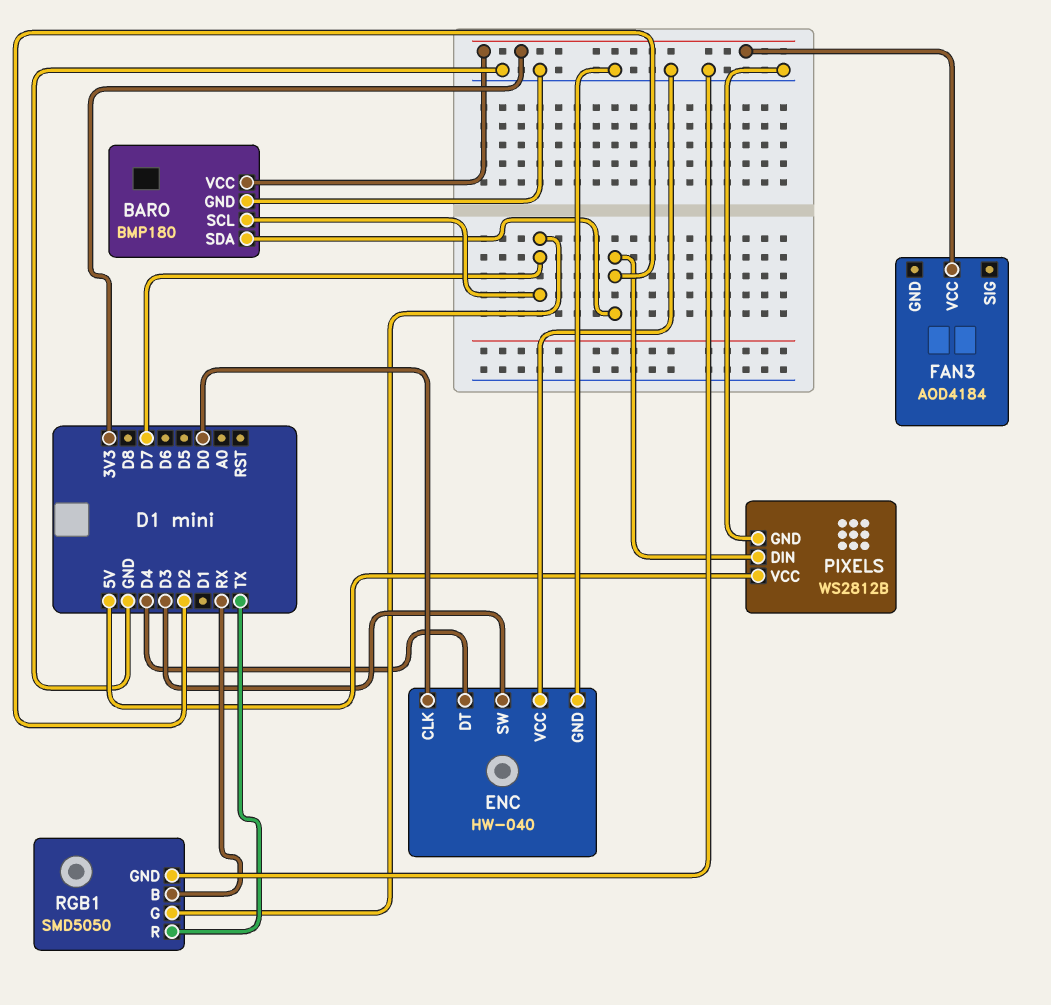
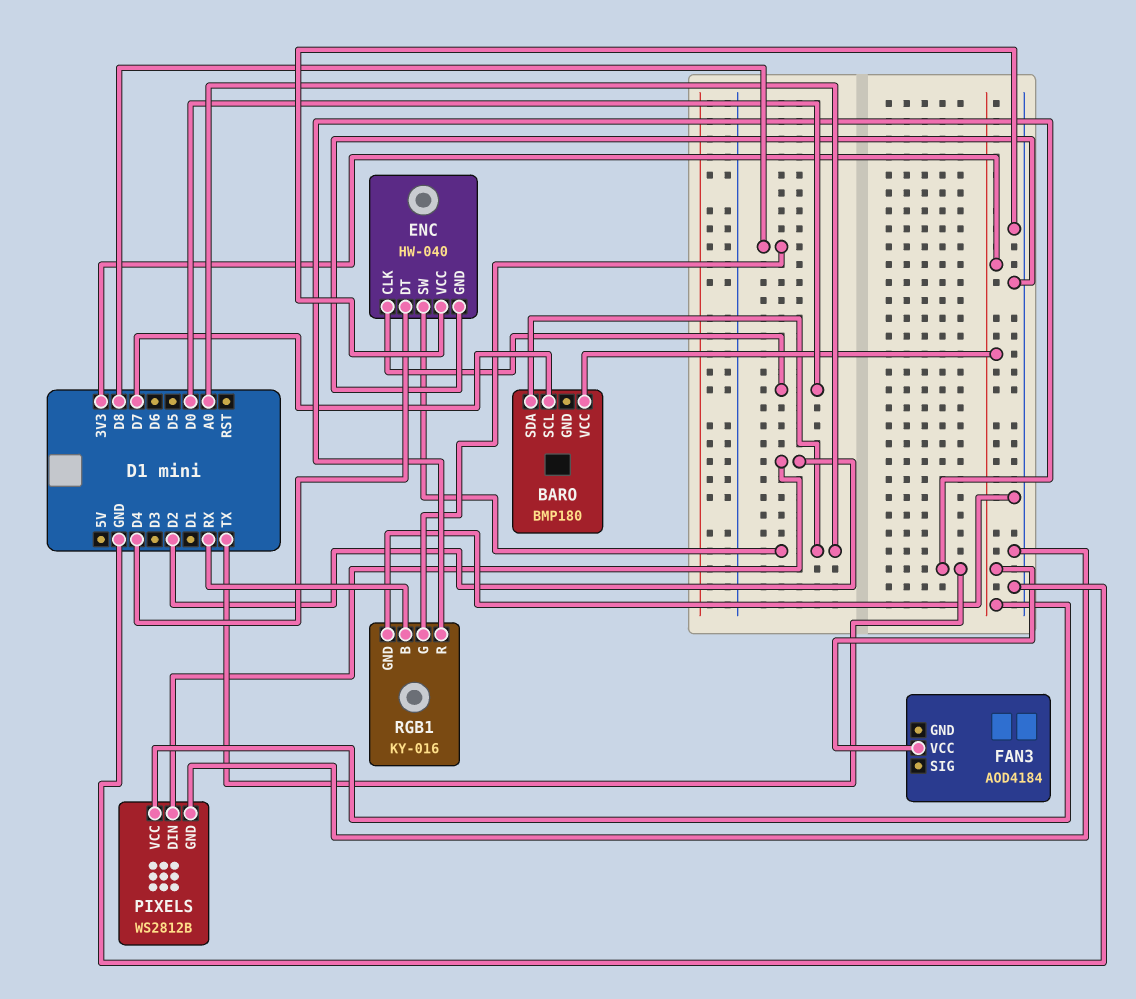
BARO pin GND: GND -> none
BARO pin SDA: D2 -> A0
ENC pin SW: D3 -> A0
PIXELS pin VCC: 5V -> 3V3
RGB1: SMD5050 -> KY-016
RGB1 pin G: D7 -> D8

